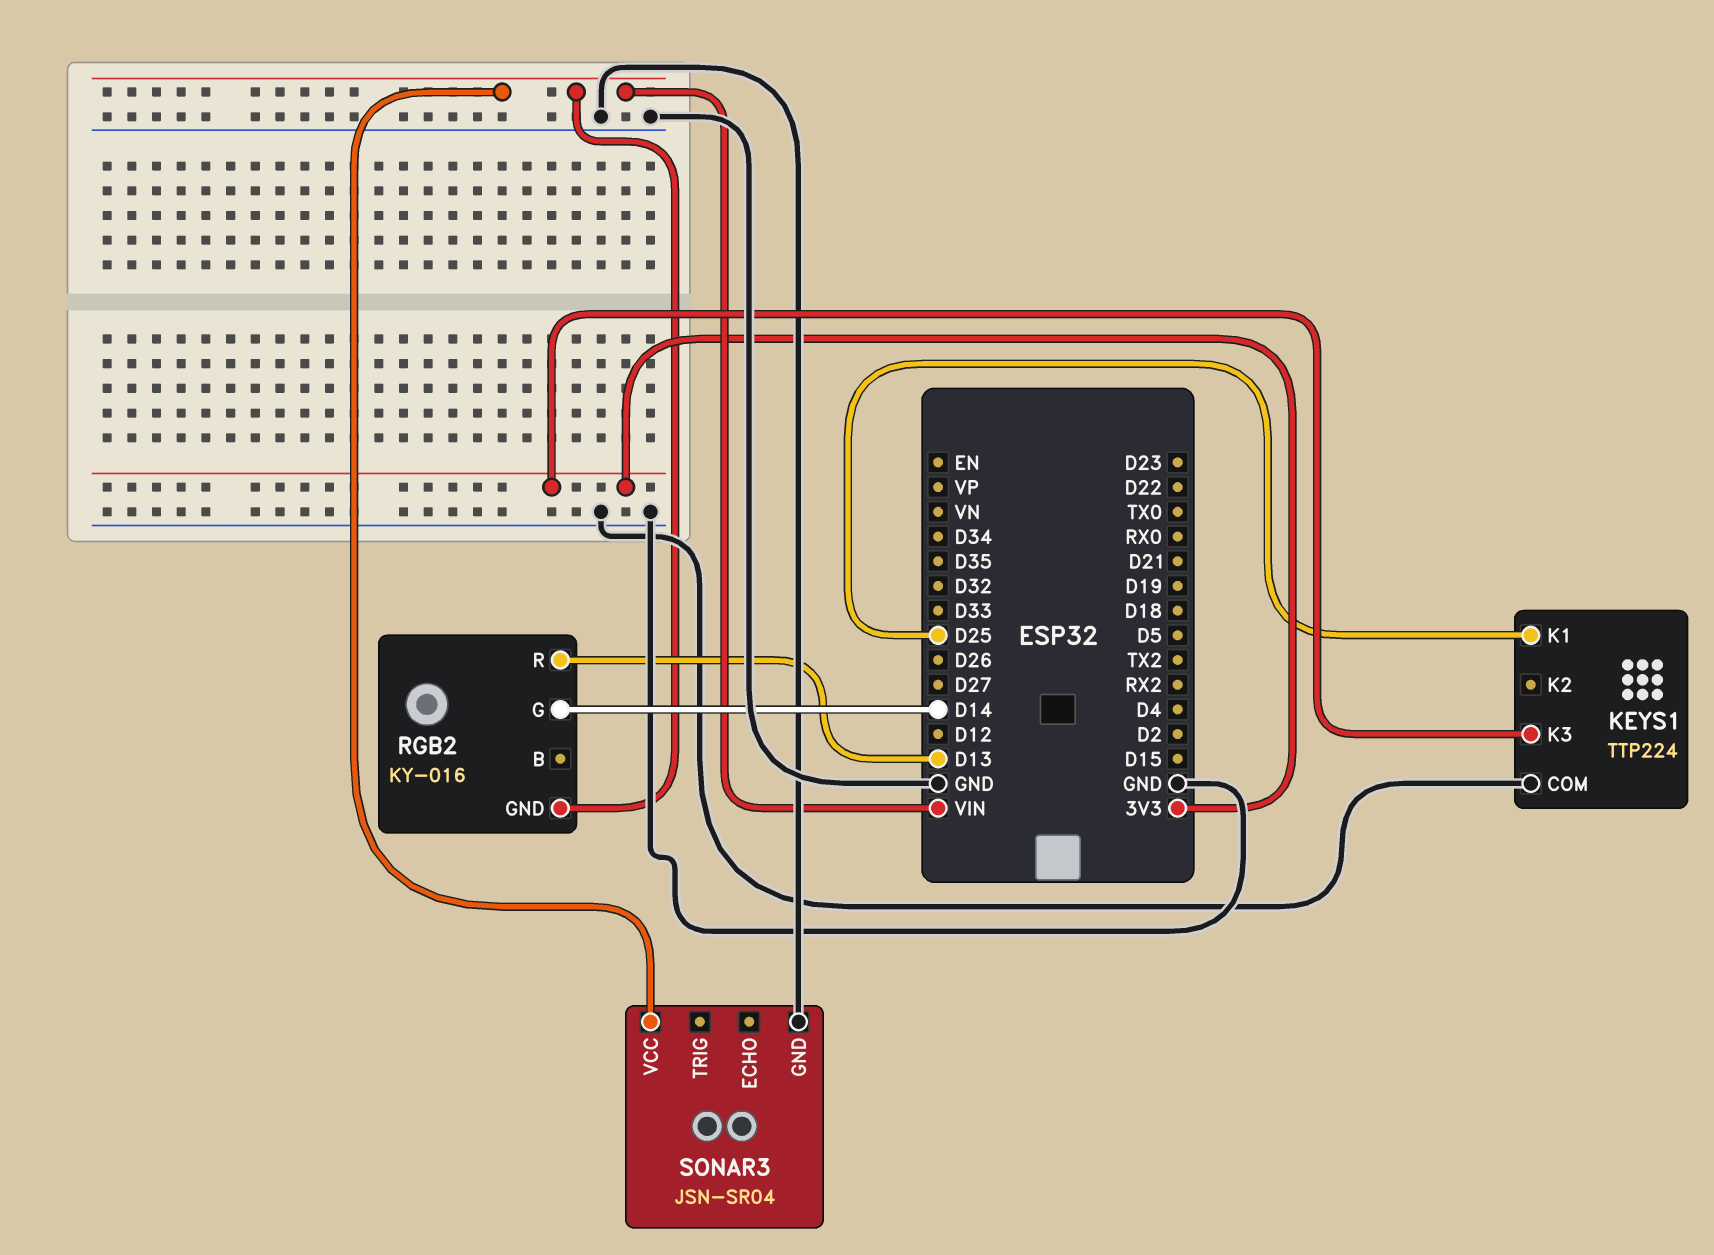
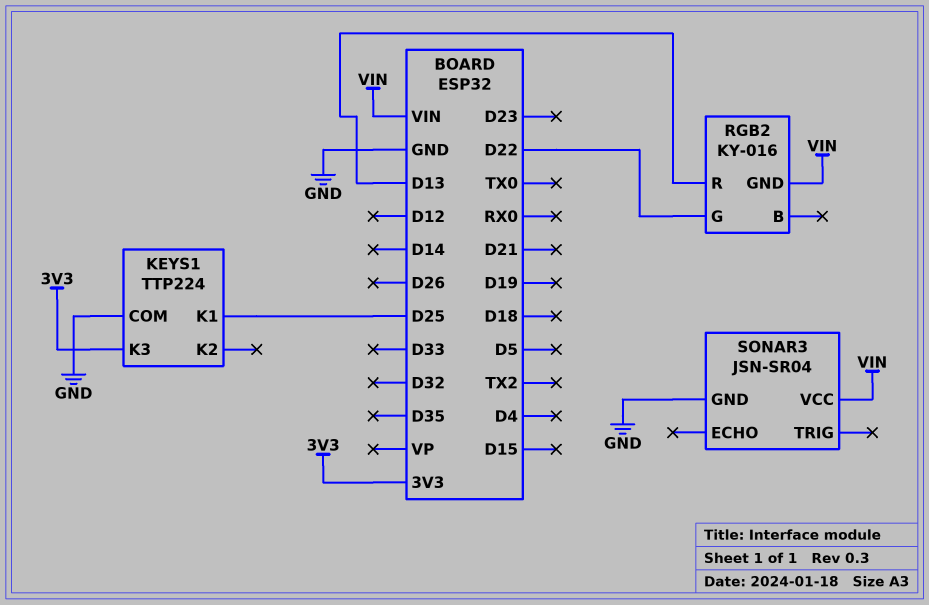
RGB2 pin G: D14 -> D22

